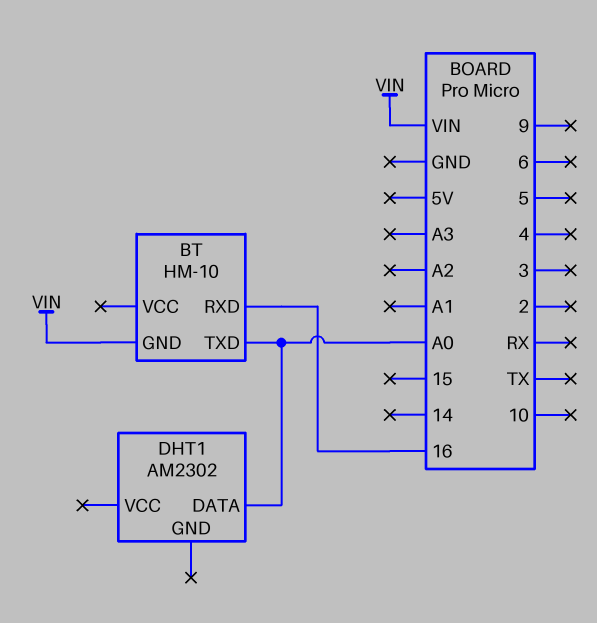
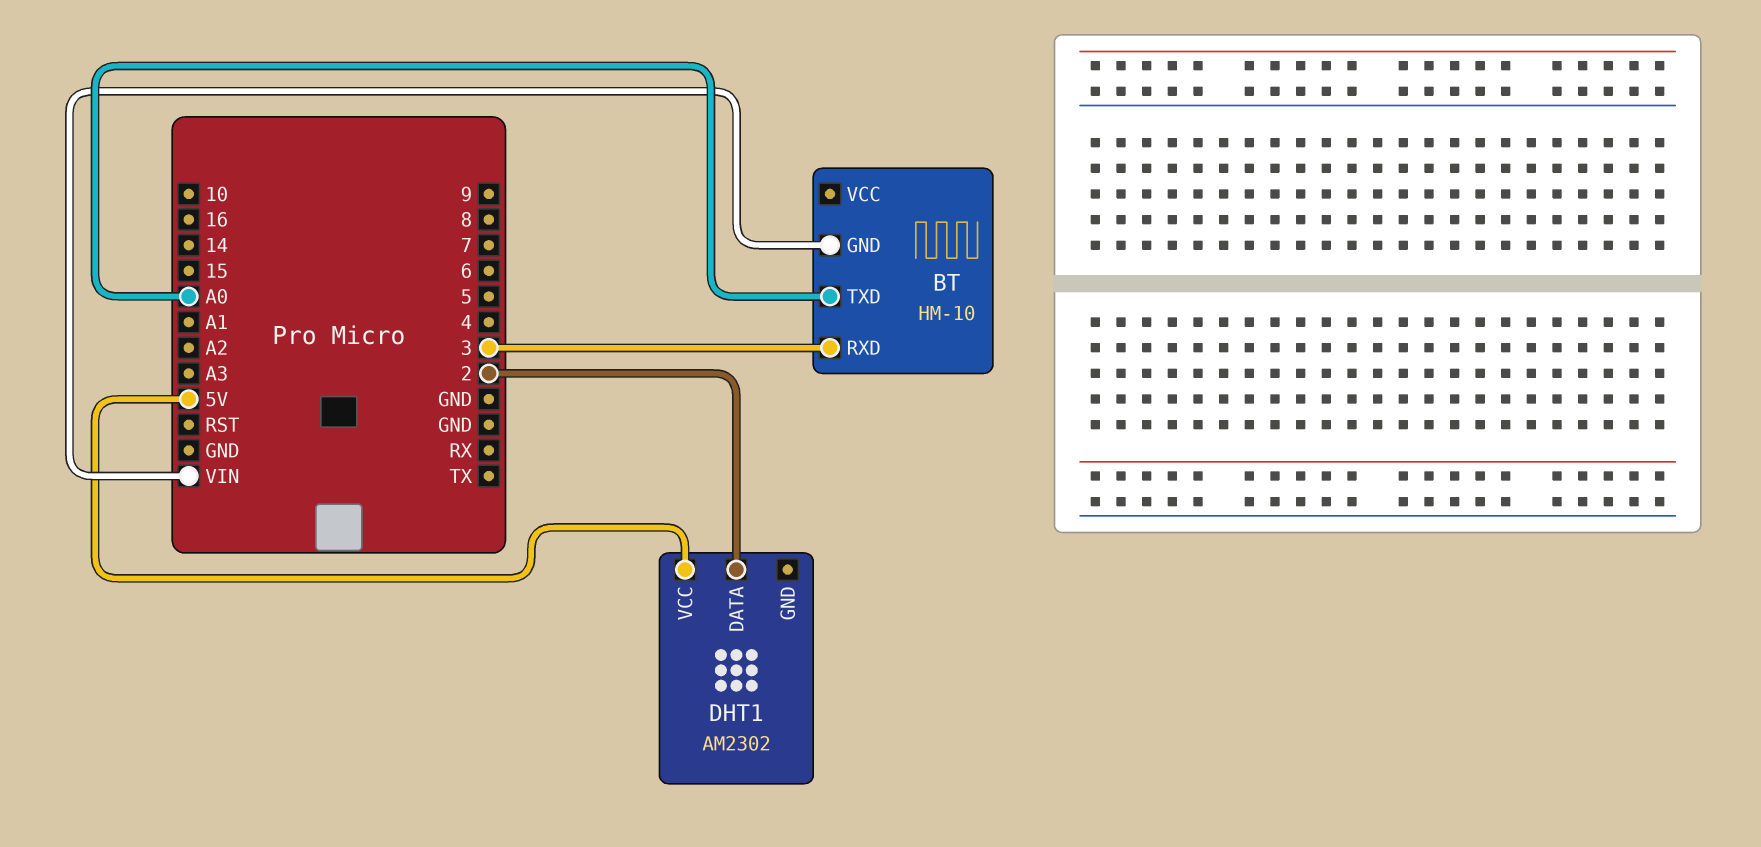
BT pin RXD: 16 -> 3
DHT1 pin DATA: A0 -> 2
DHT1 pin VCC: none -> 5V

